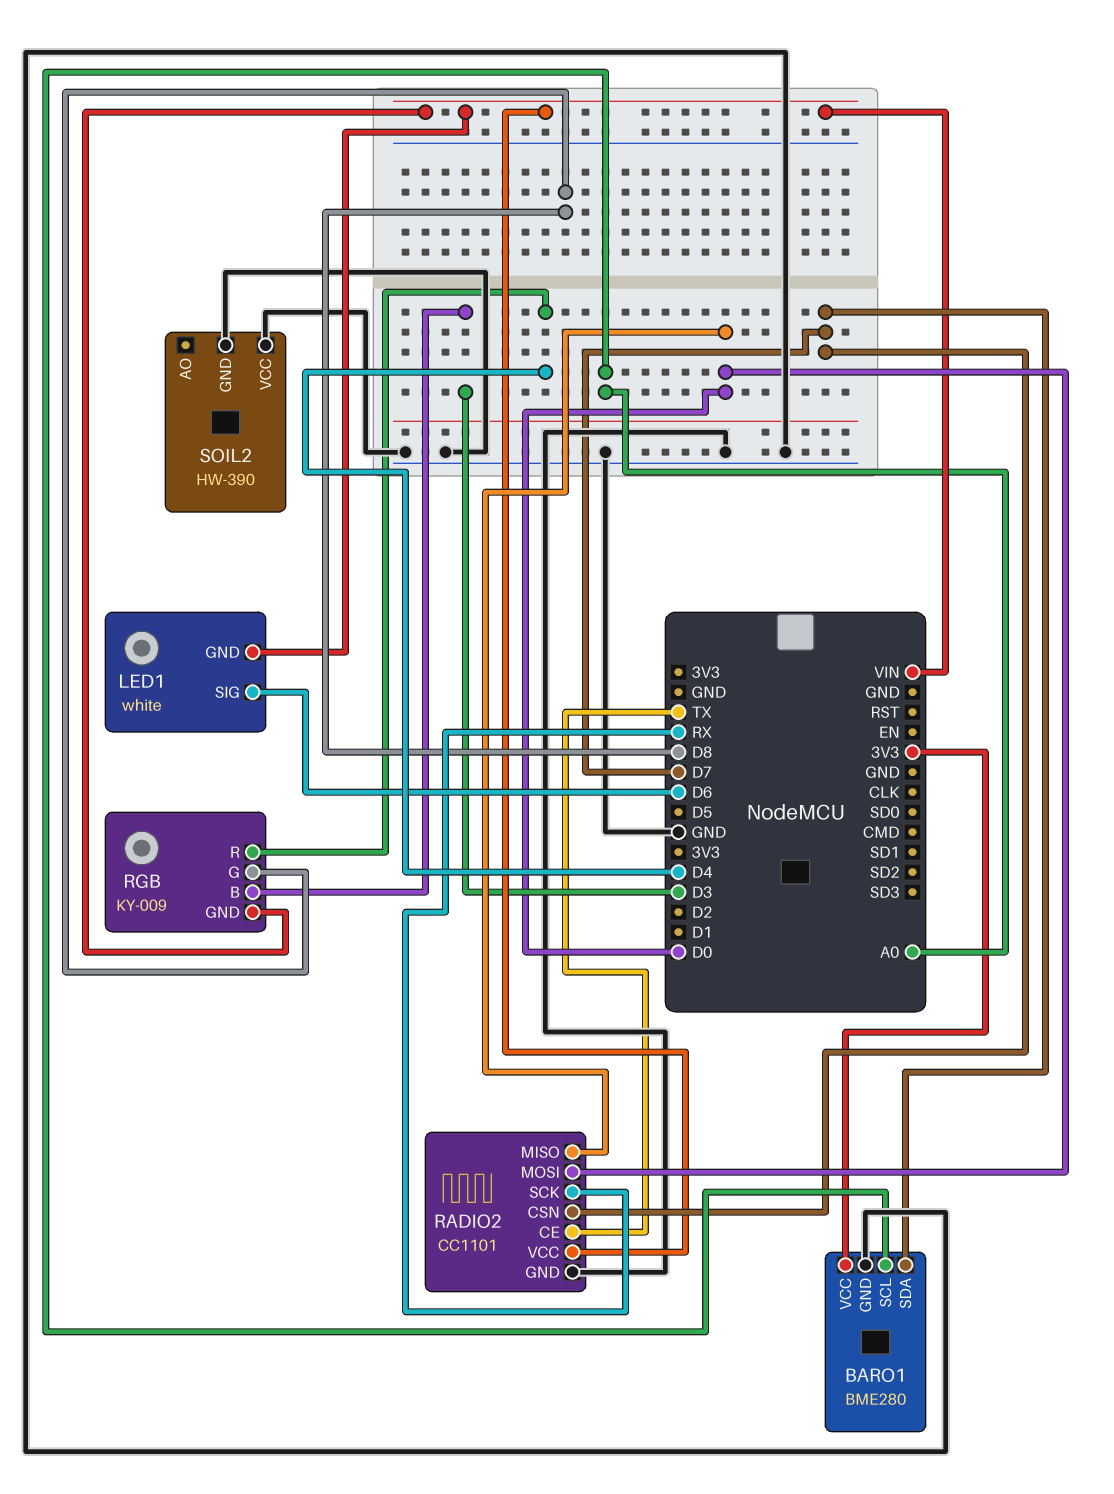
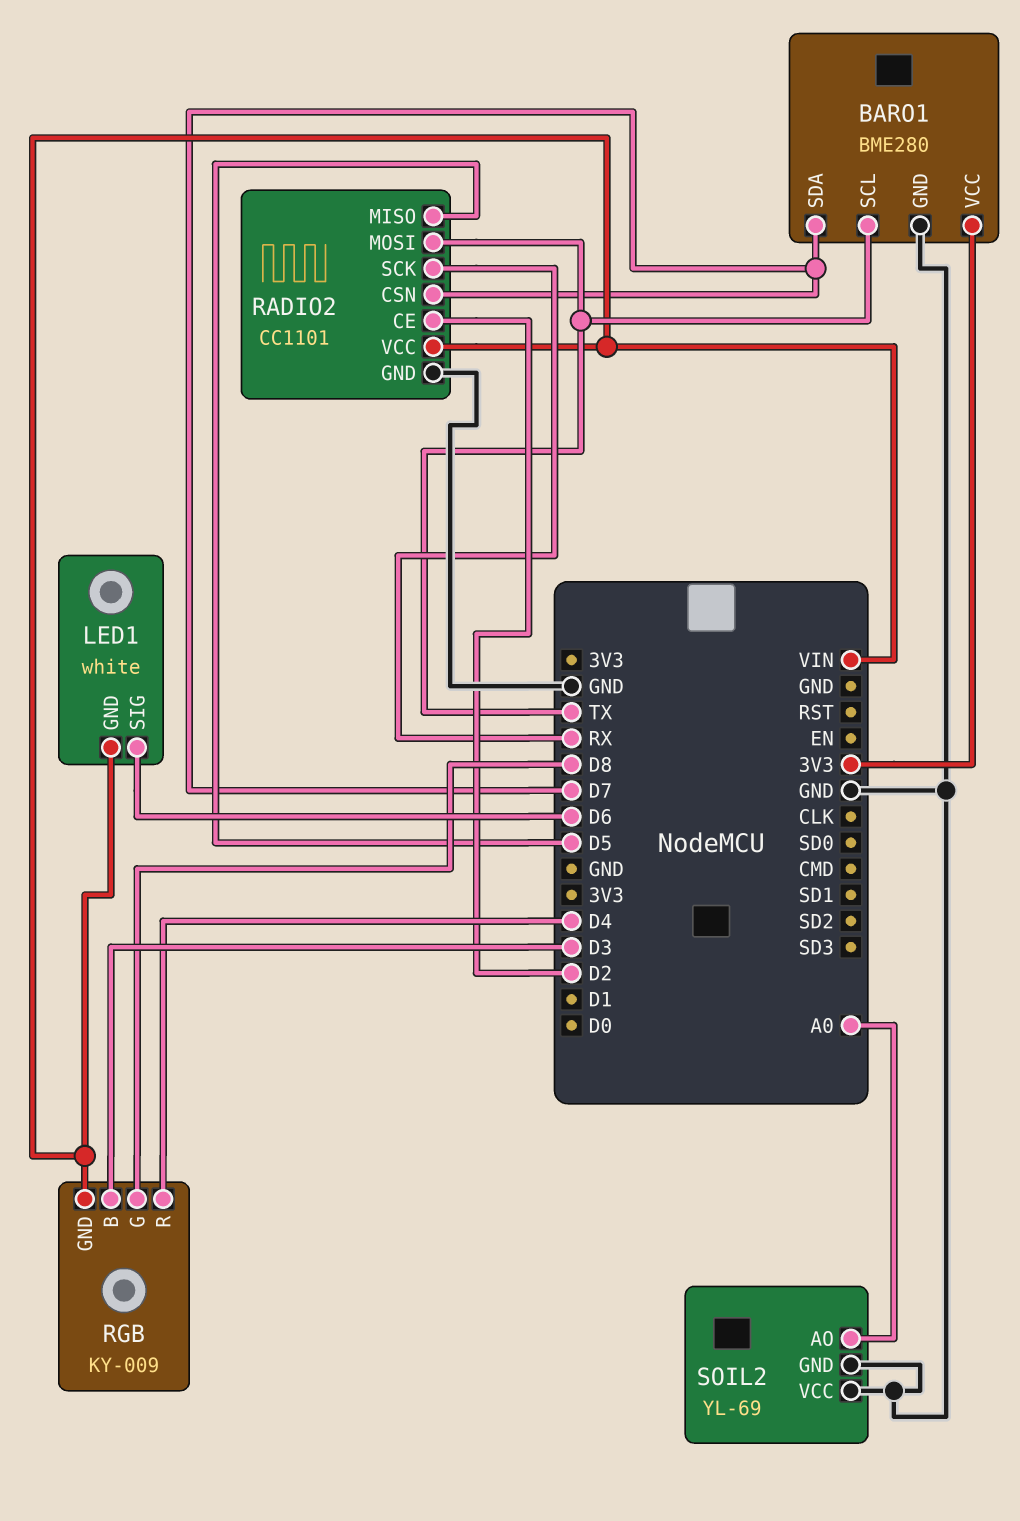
BARO1 pin SCL: A0 -> TX
RADIO2 pin CE: TX -> D2
RADIO2 pin MISO: D0 -> D5
RADIO2 pin MOSI: D0 -> TX
SOIL2: HW-390 -> YL-69
SOIL2 pin AO: none -> A0

